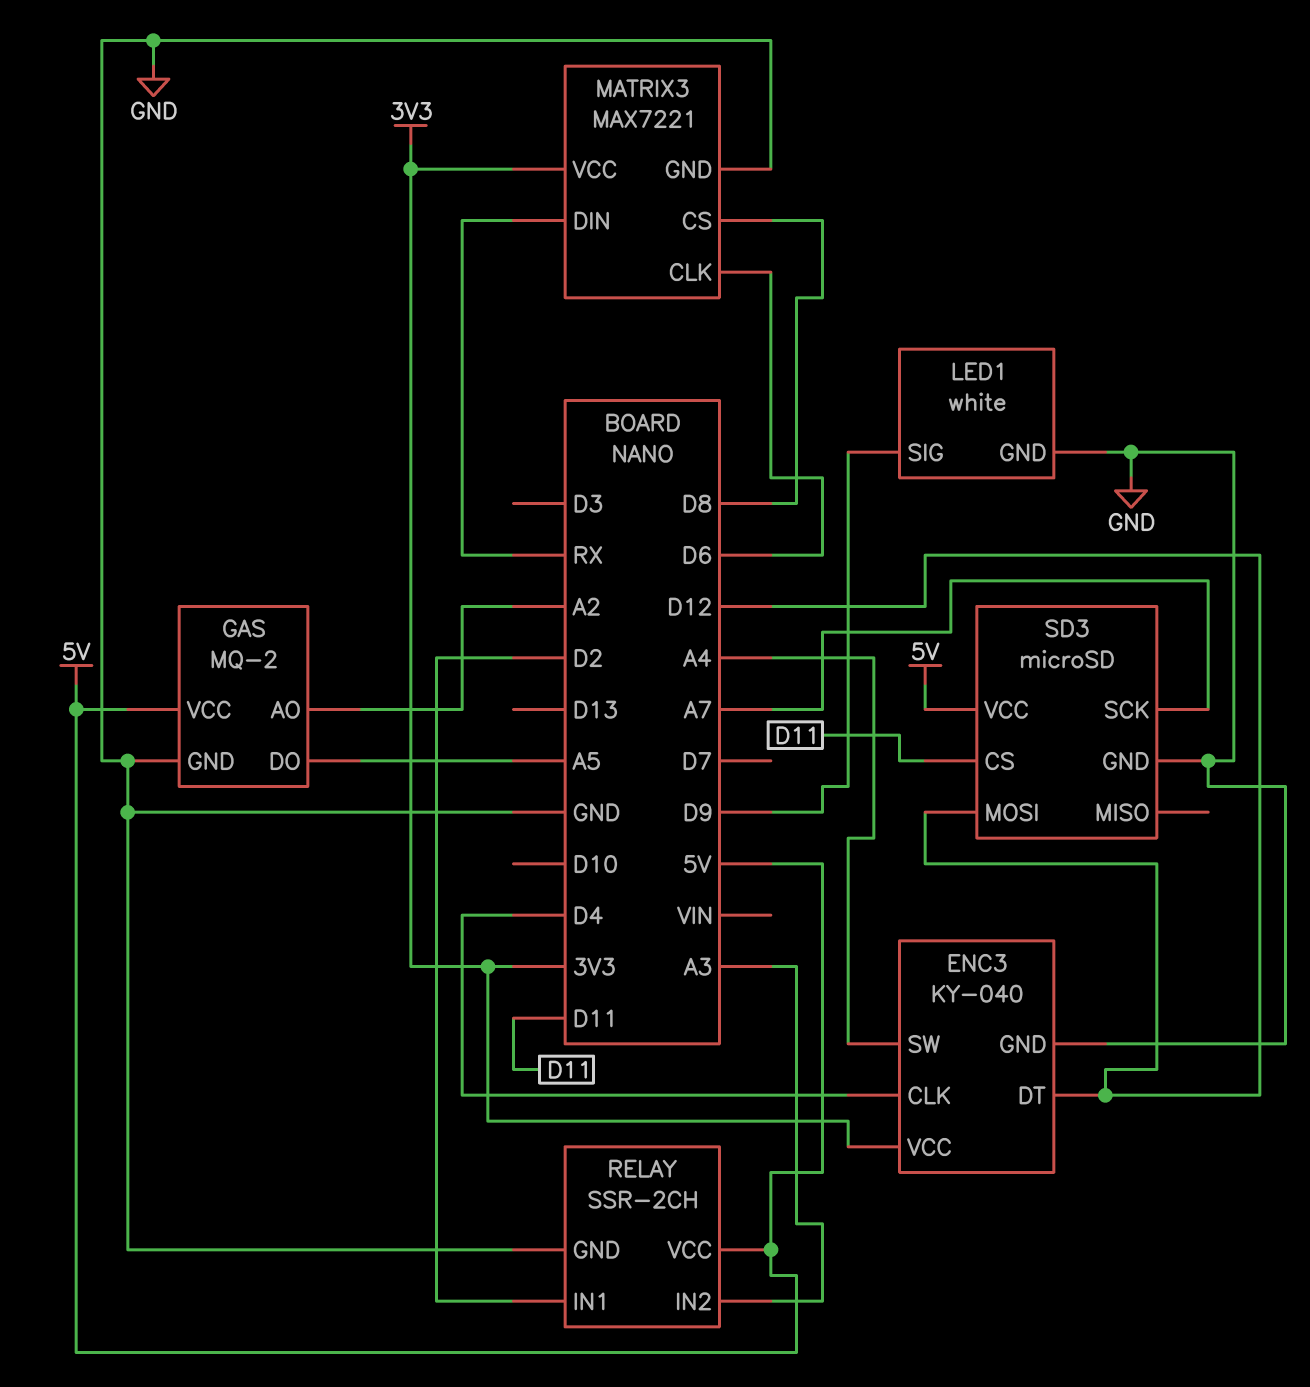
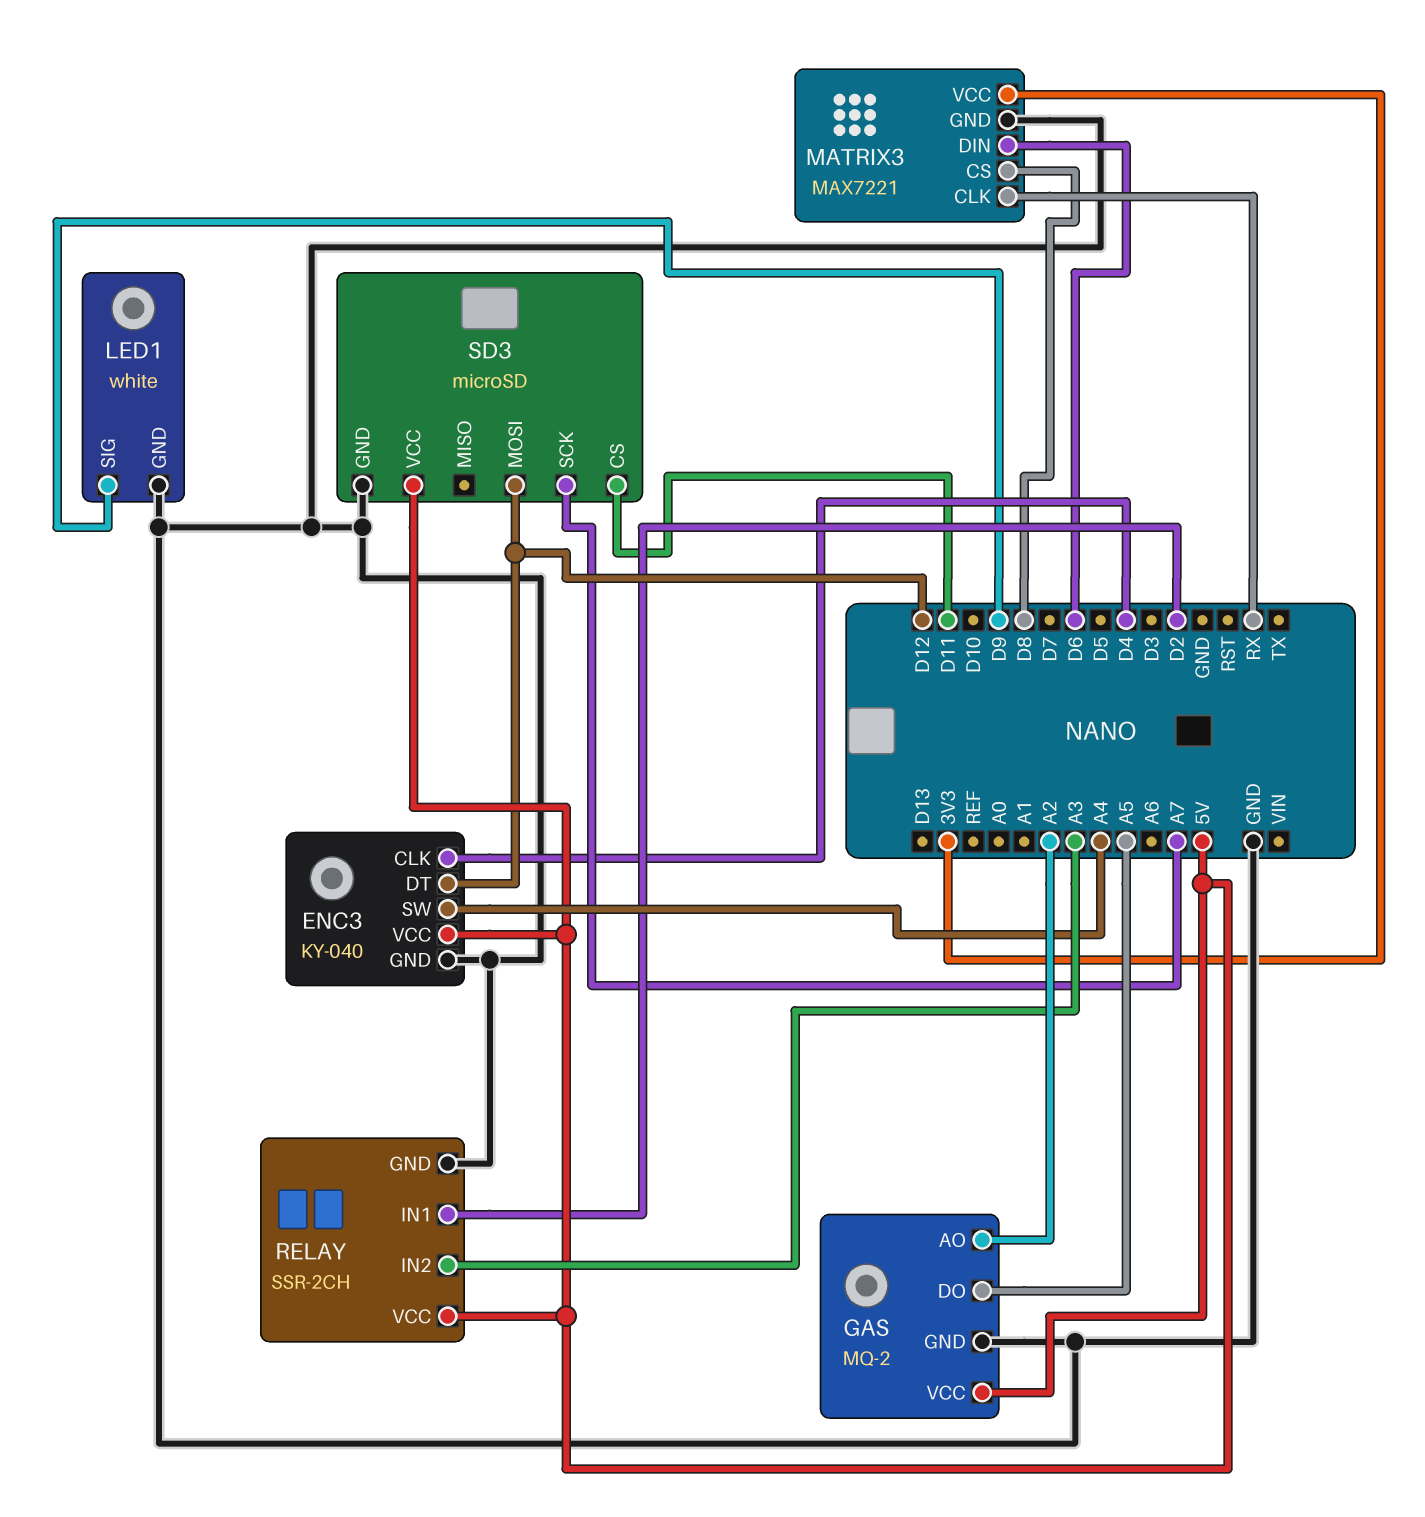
ENC3 pin VCC: 3V3 -> 5V
MATRIX3 pin CLK: D6 -> RX
MATRIX3 pin DIN: RX -> D6

